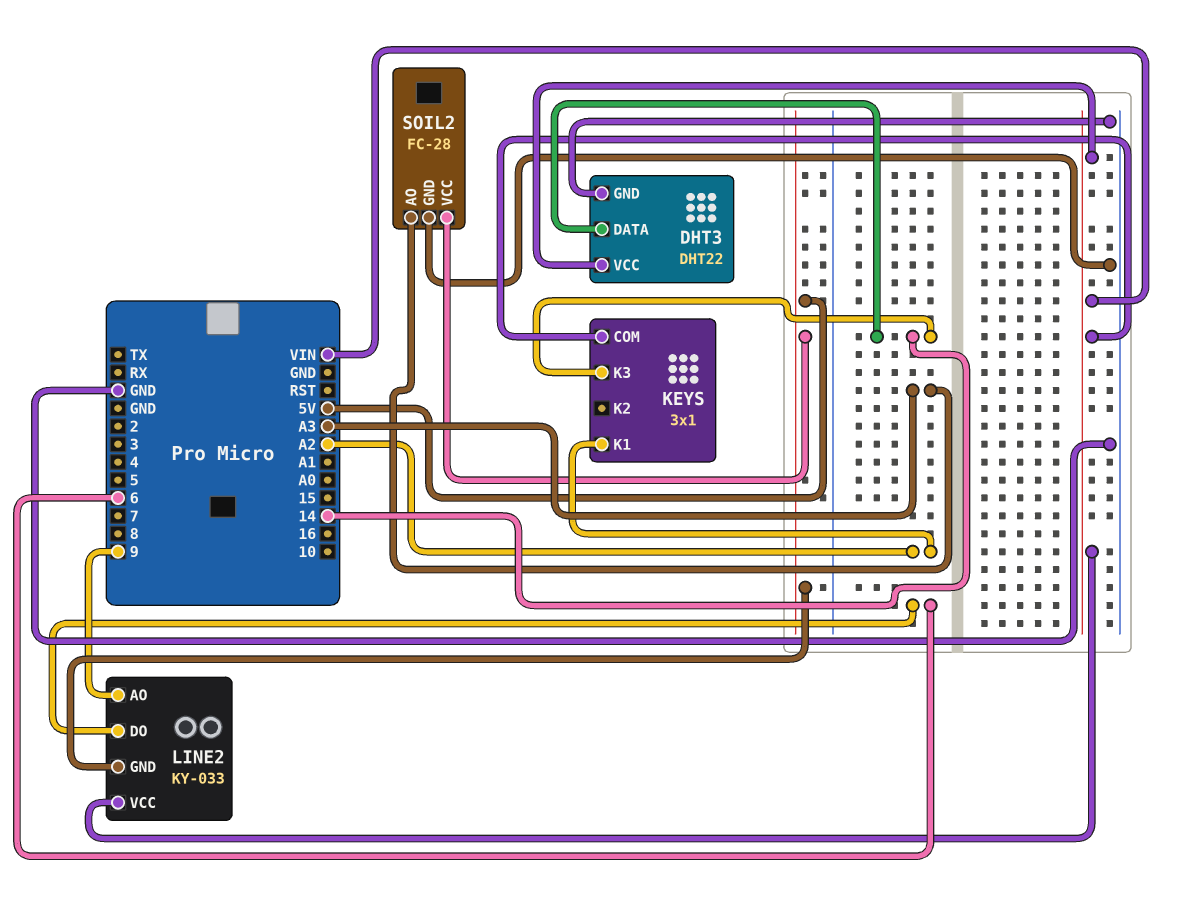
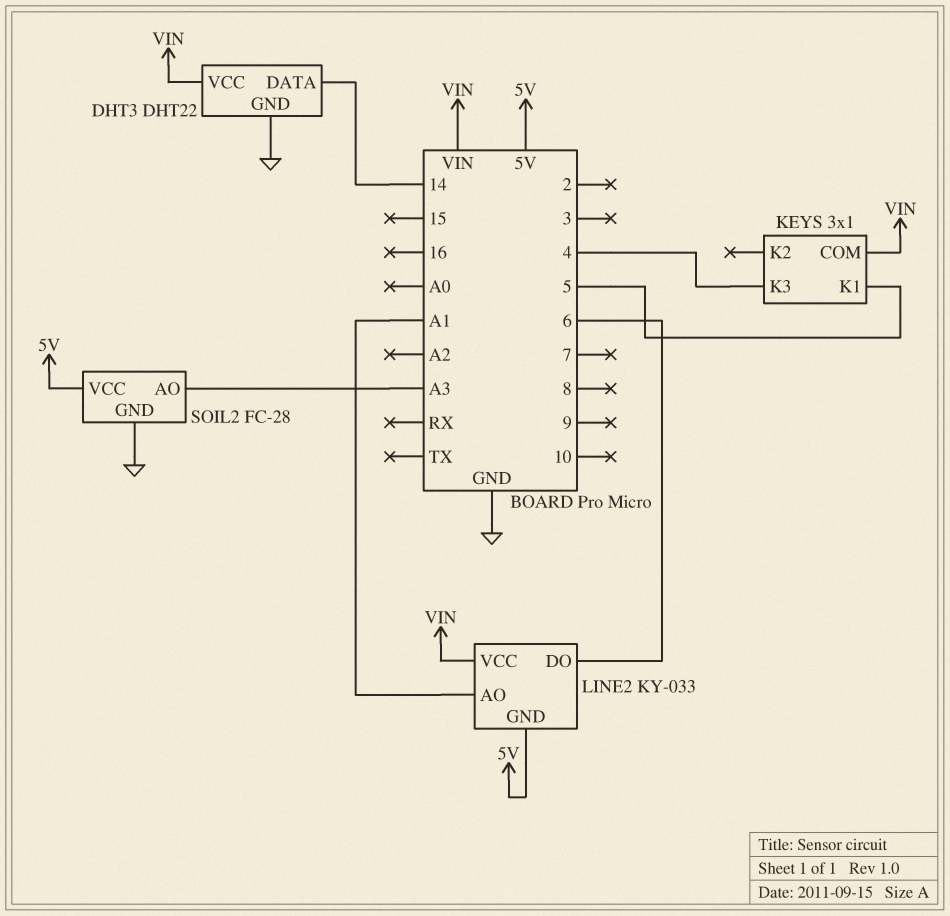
KEYS pin K1: A2 -> 5
KEYS pin K3: 14 -> 4
LINE2 pin AO: 9 -> A1

